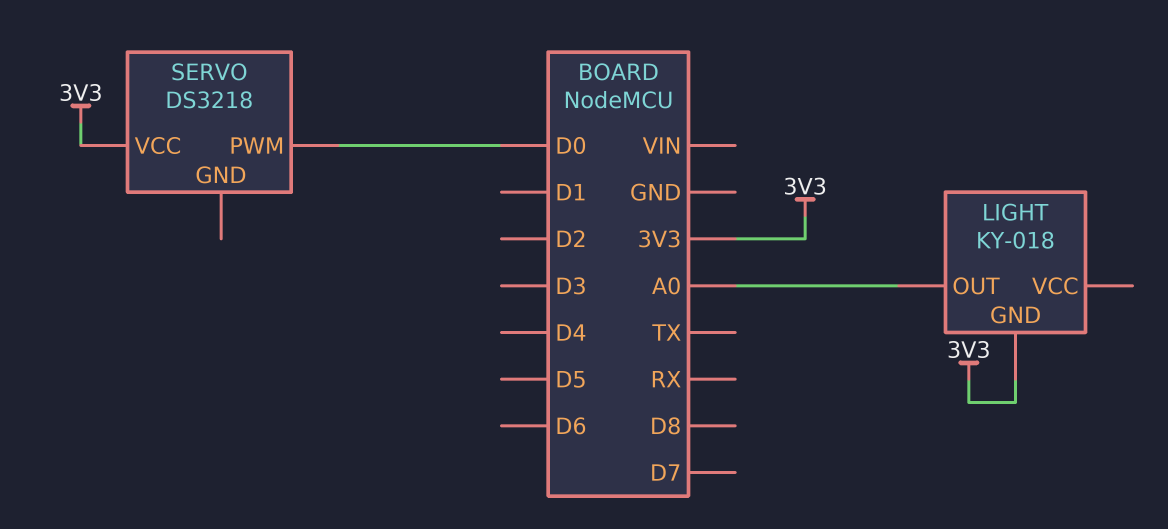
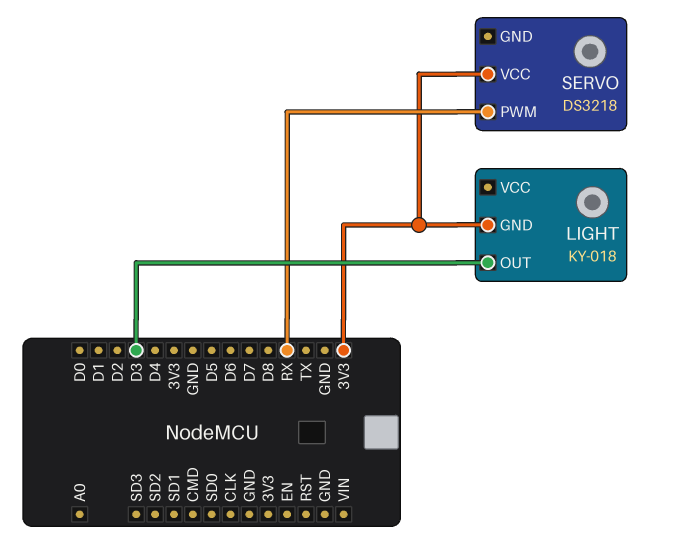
LIGHT pin OUT: A0 -> D3
SERVO pin PWM: D0 -> RX

